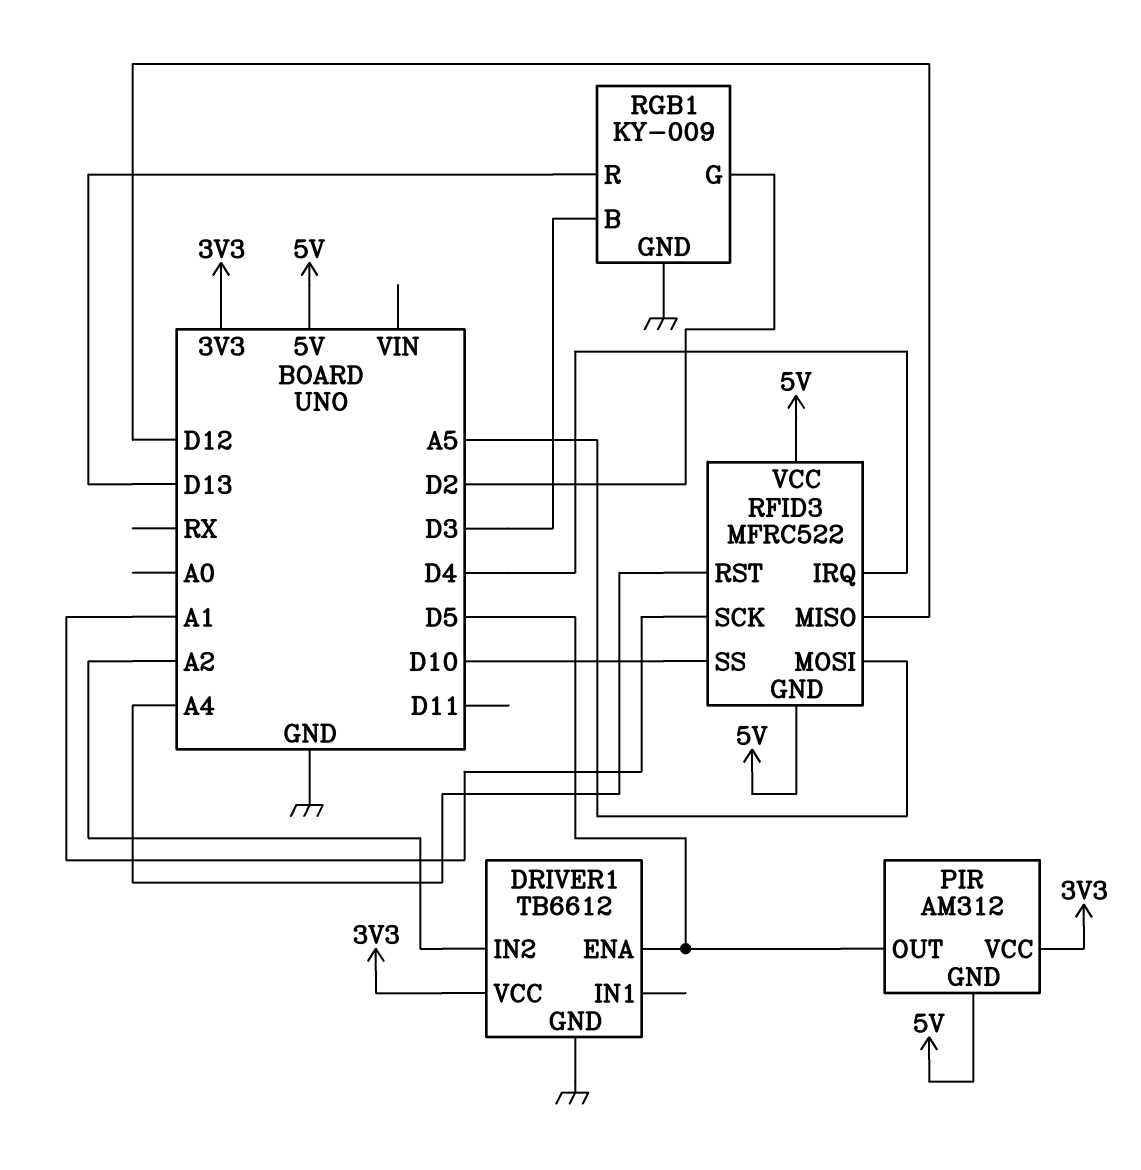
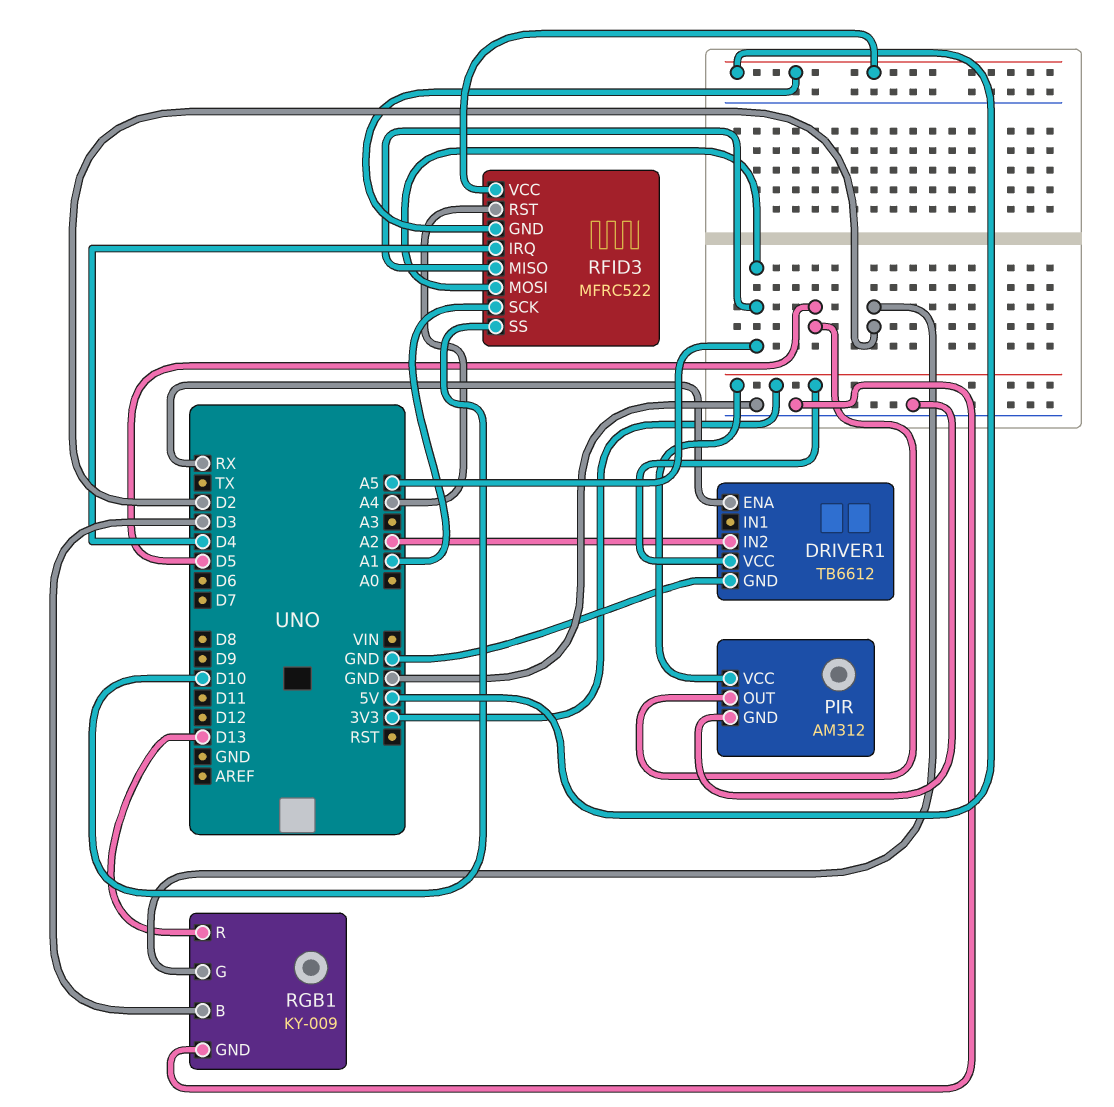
DRIVER1 pin ENA: D5 -> RX
PIR pin GND: 5V -> GND
RFID3 pin MISO: D12 -> A5

